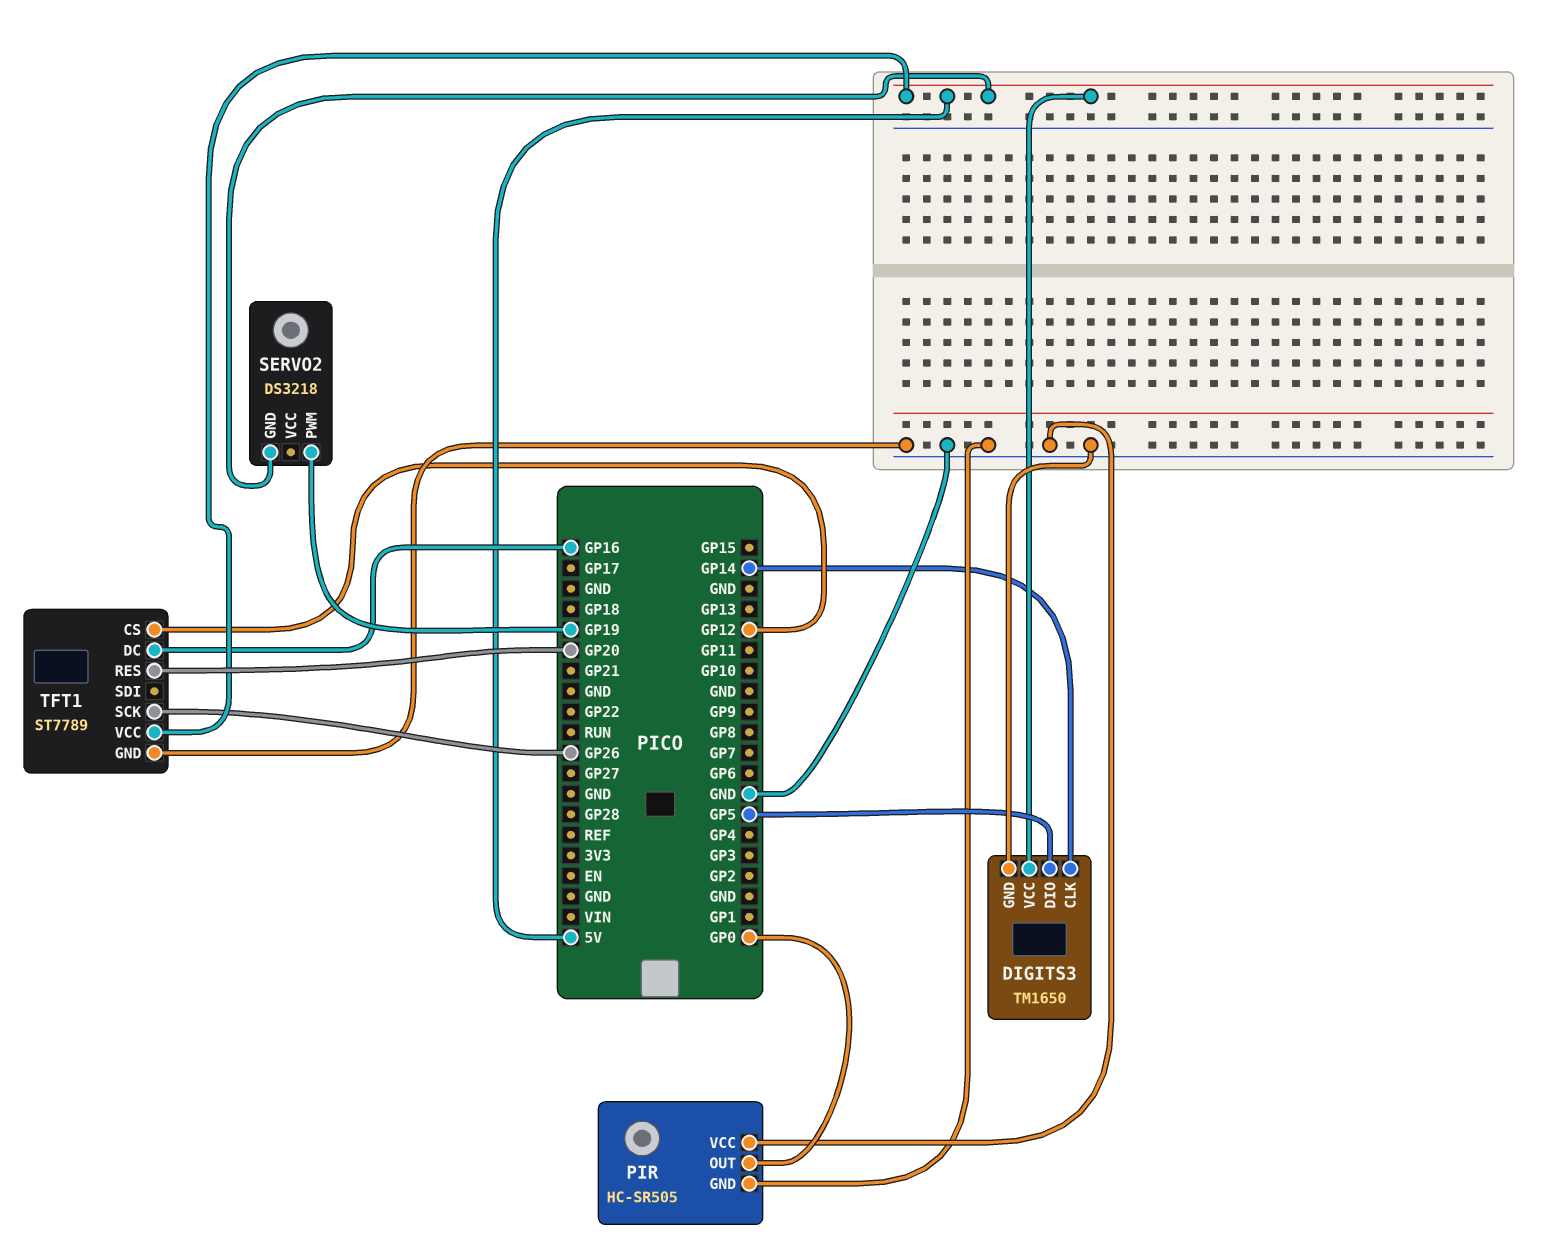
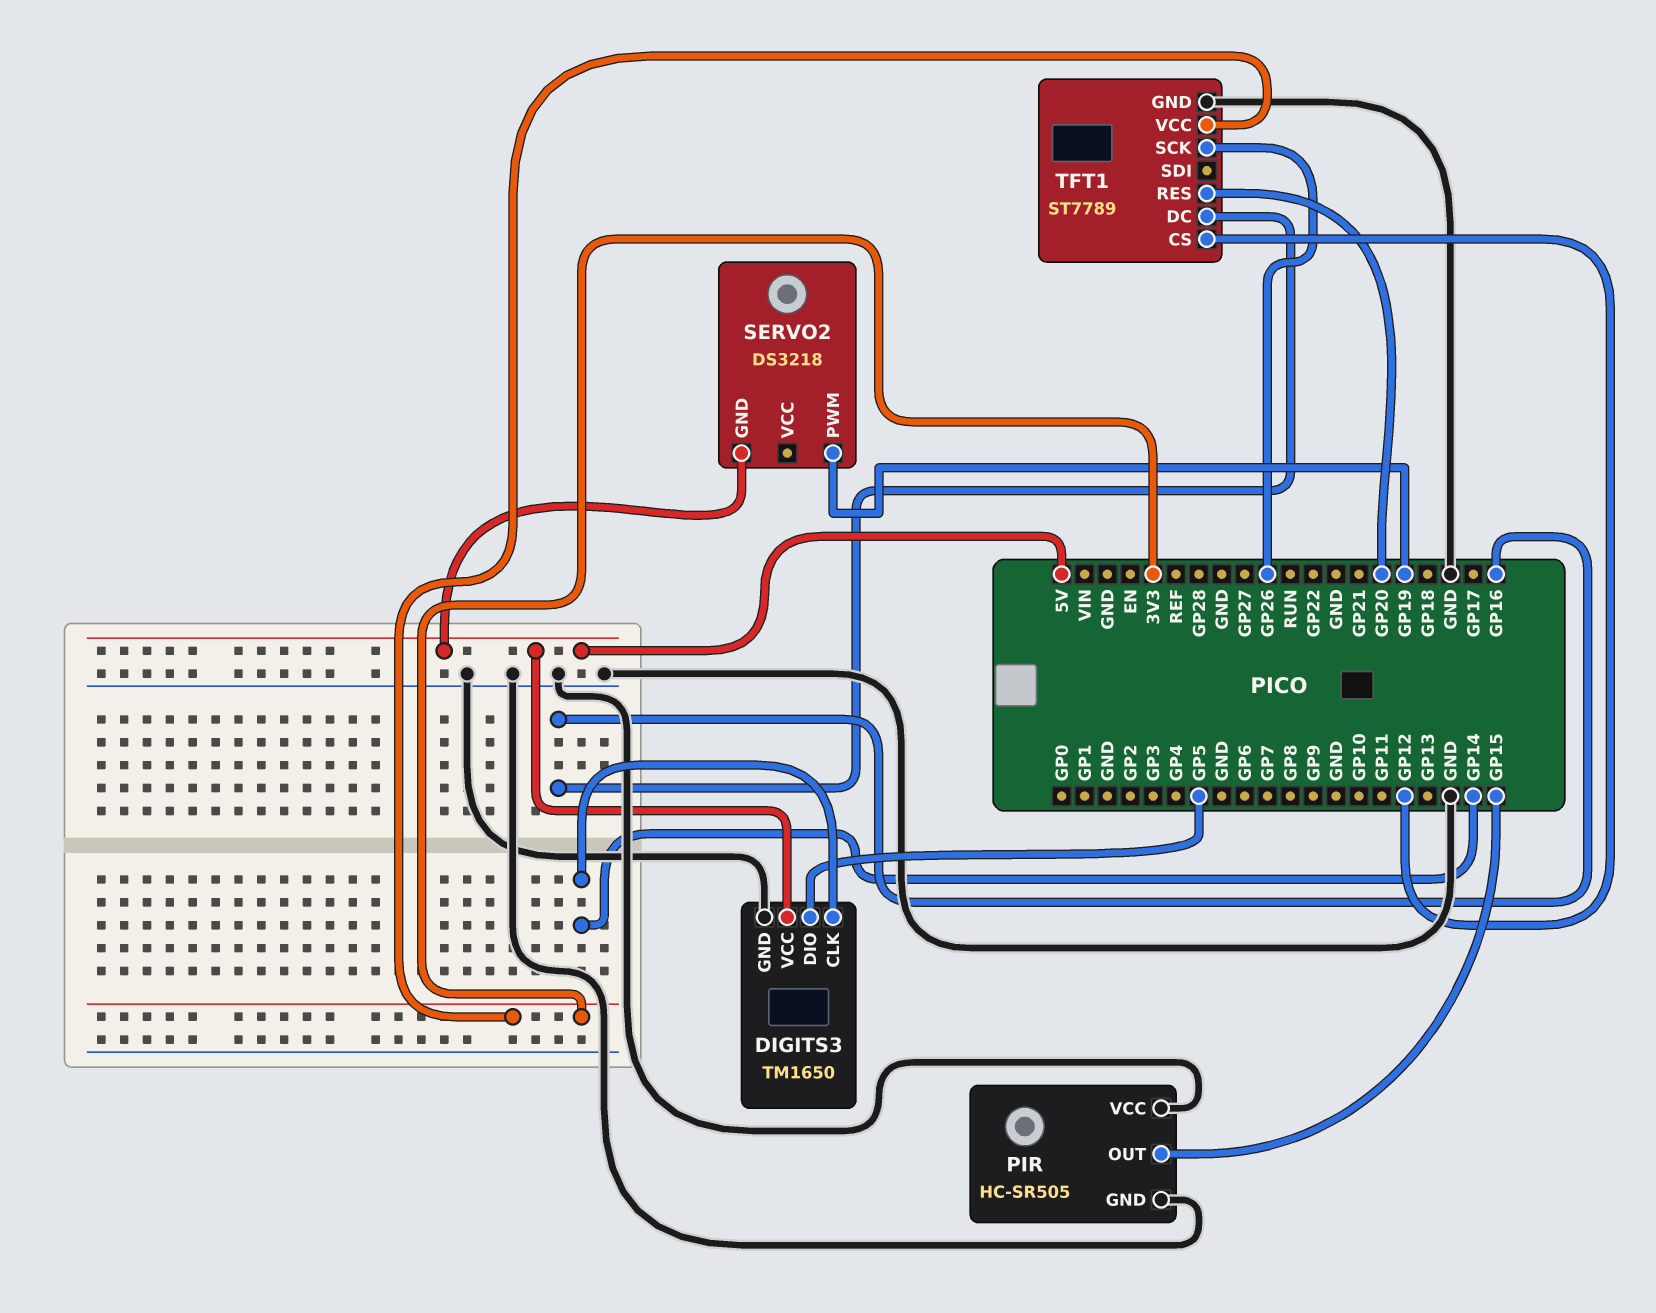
PIR pin OUT: GP0 -> GP15
TFT1 pin VCC: 5V -> 3V3

